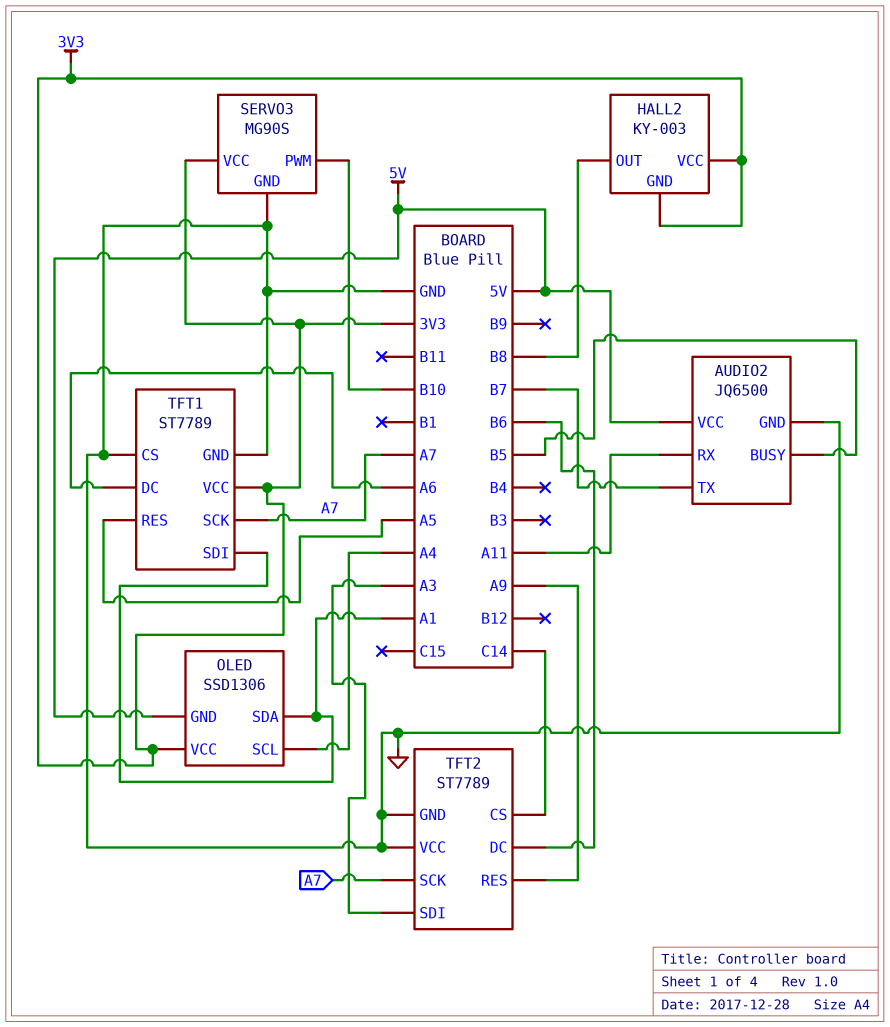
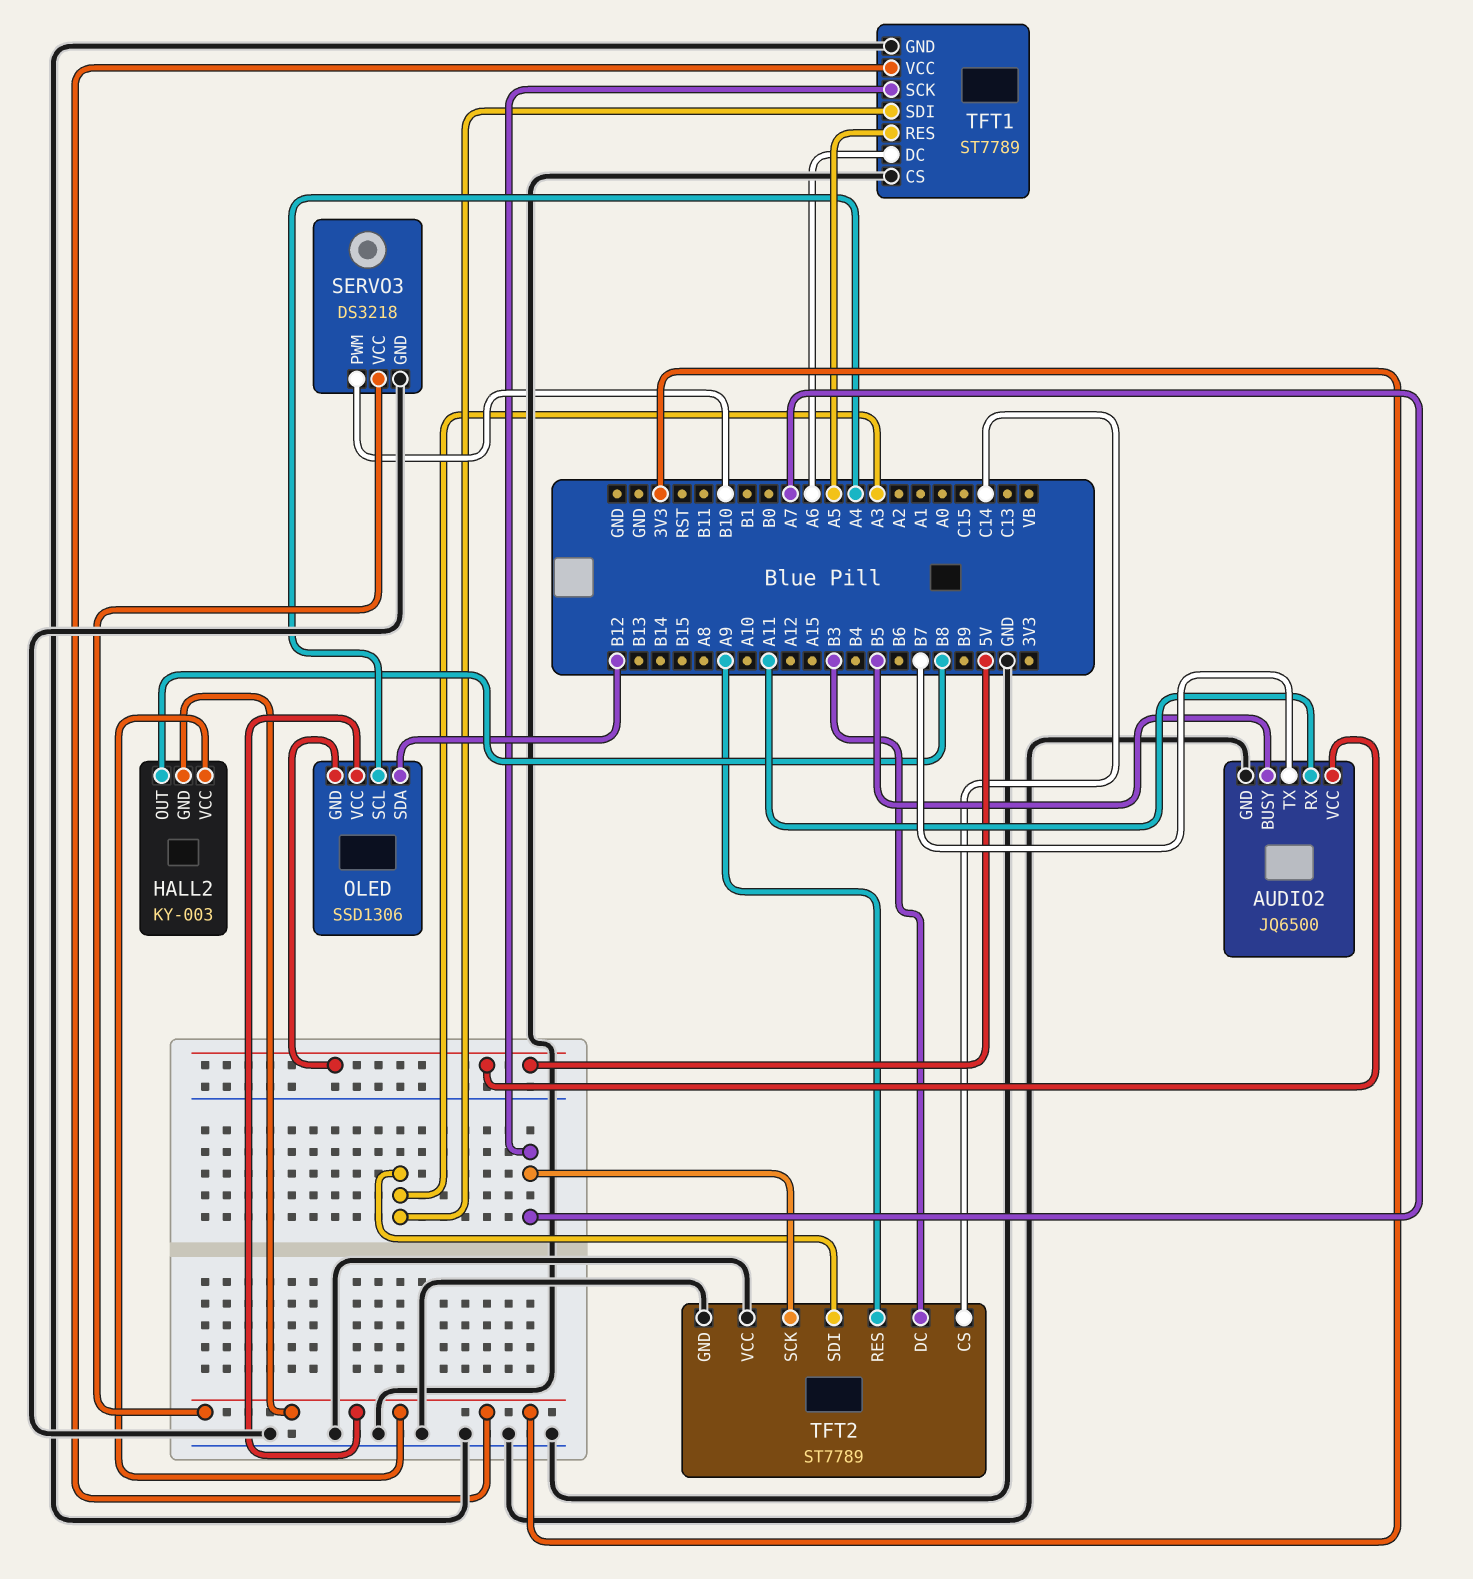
OLED pin SDA: A1 -> B12
SERVO3: MG90S -> DS3218
TFT1 pin SDI: A1 -> A3
TFT2 pin DC: B6 -> B3

